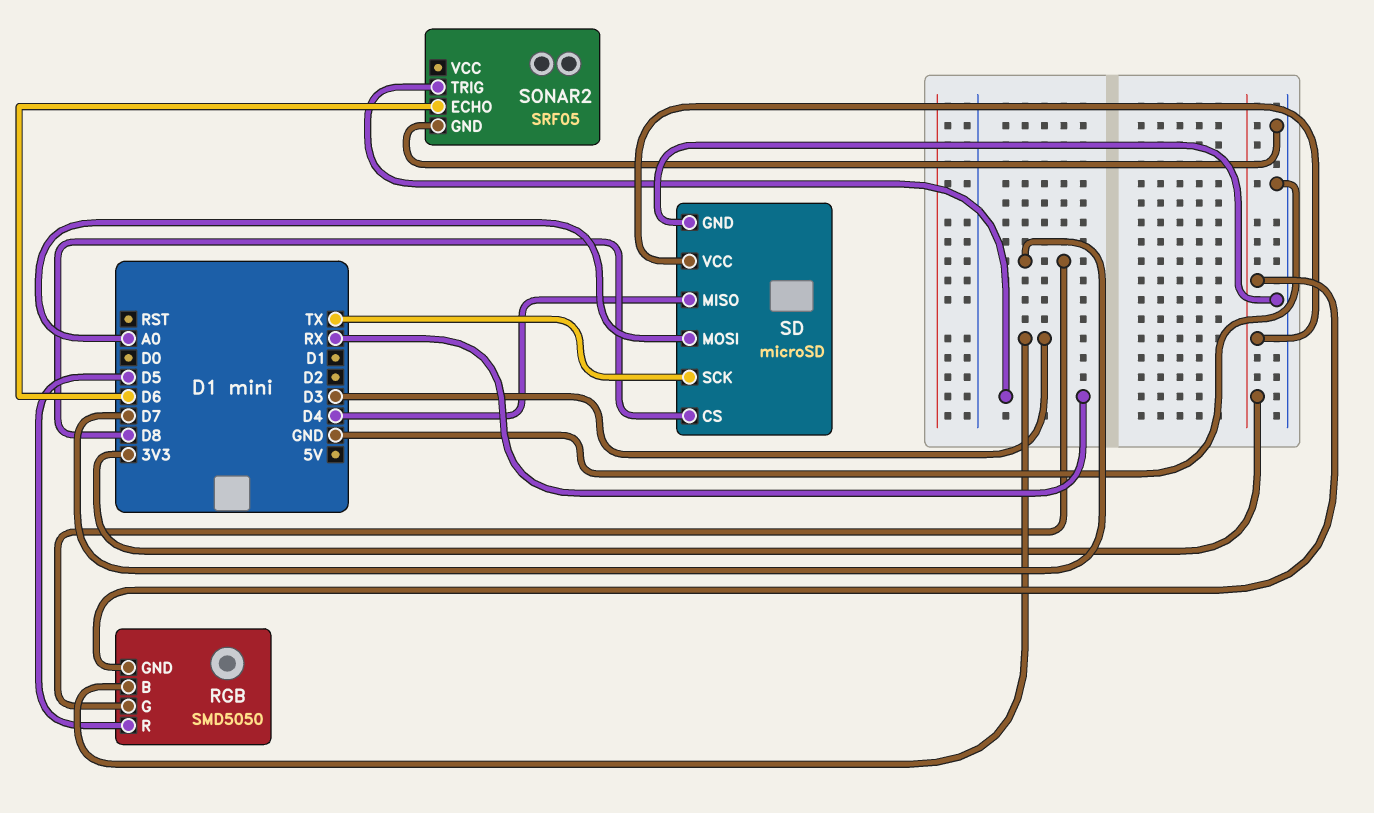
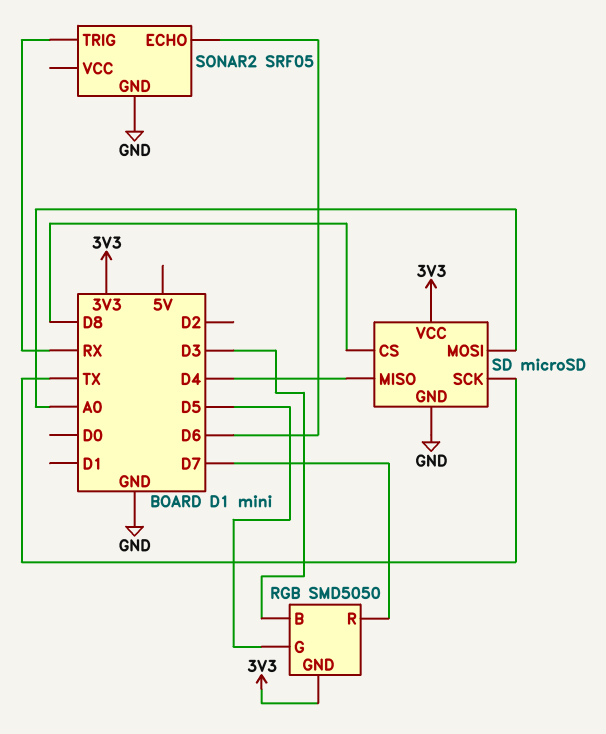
RGB pin G: D7 -> D5
RGB pin R: D5 -> D7

